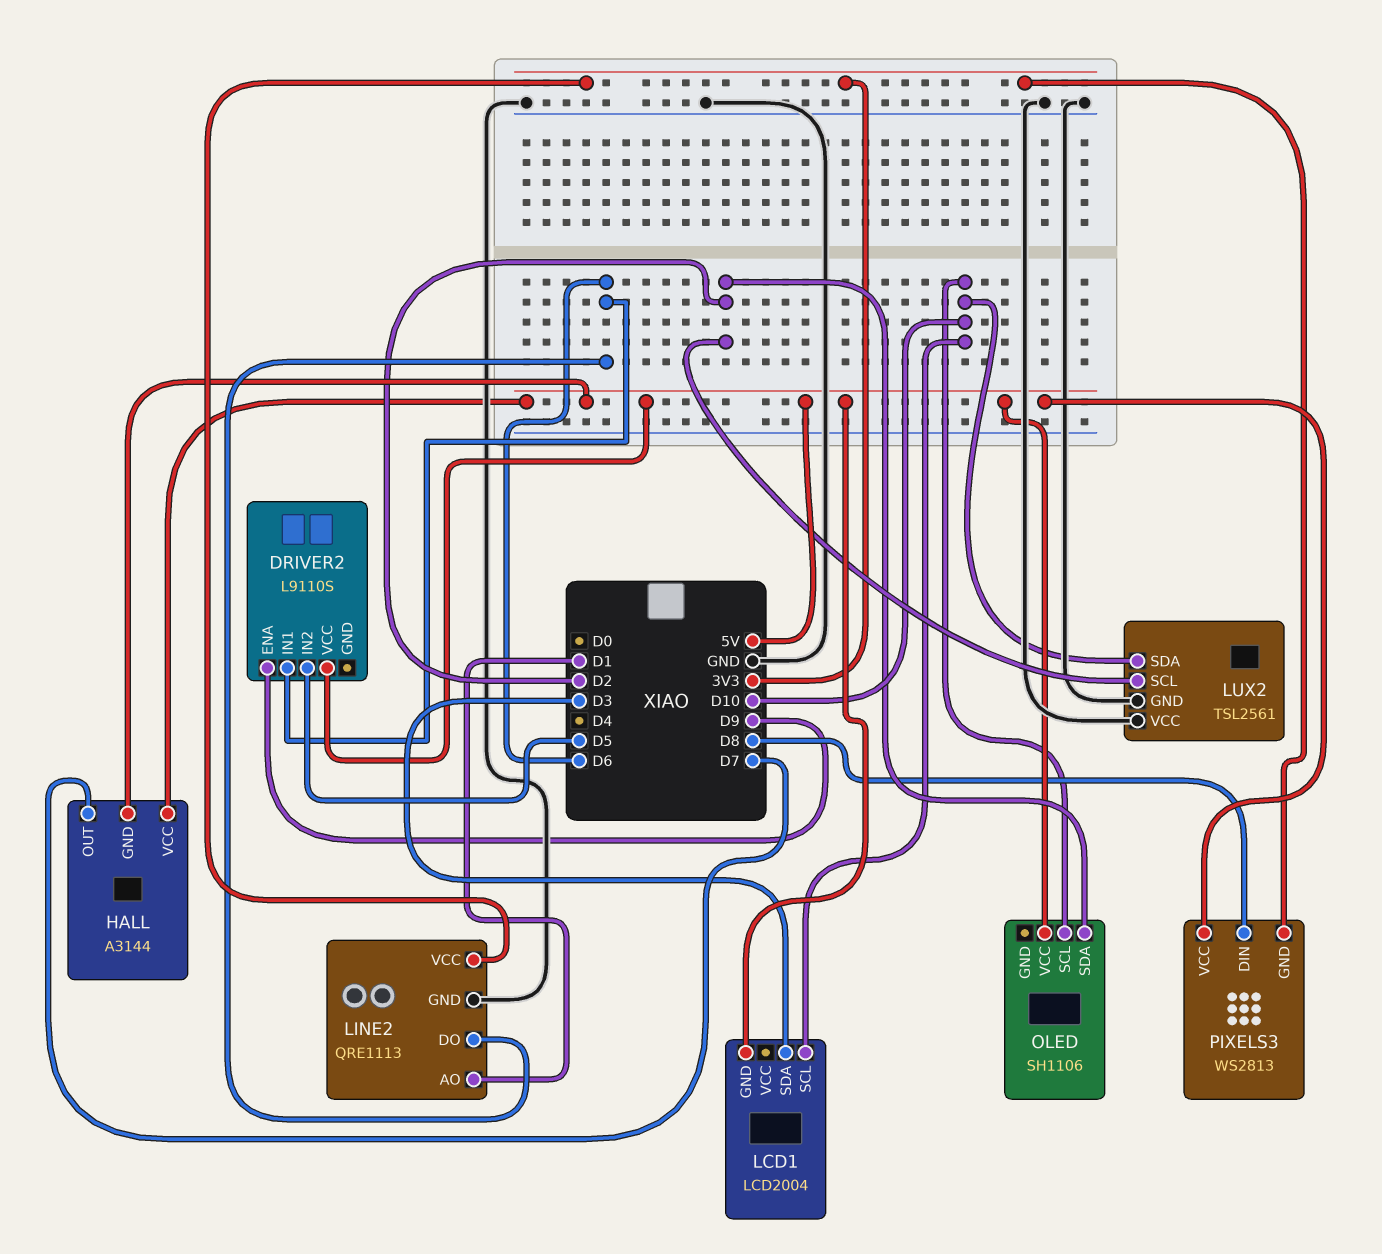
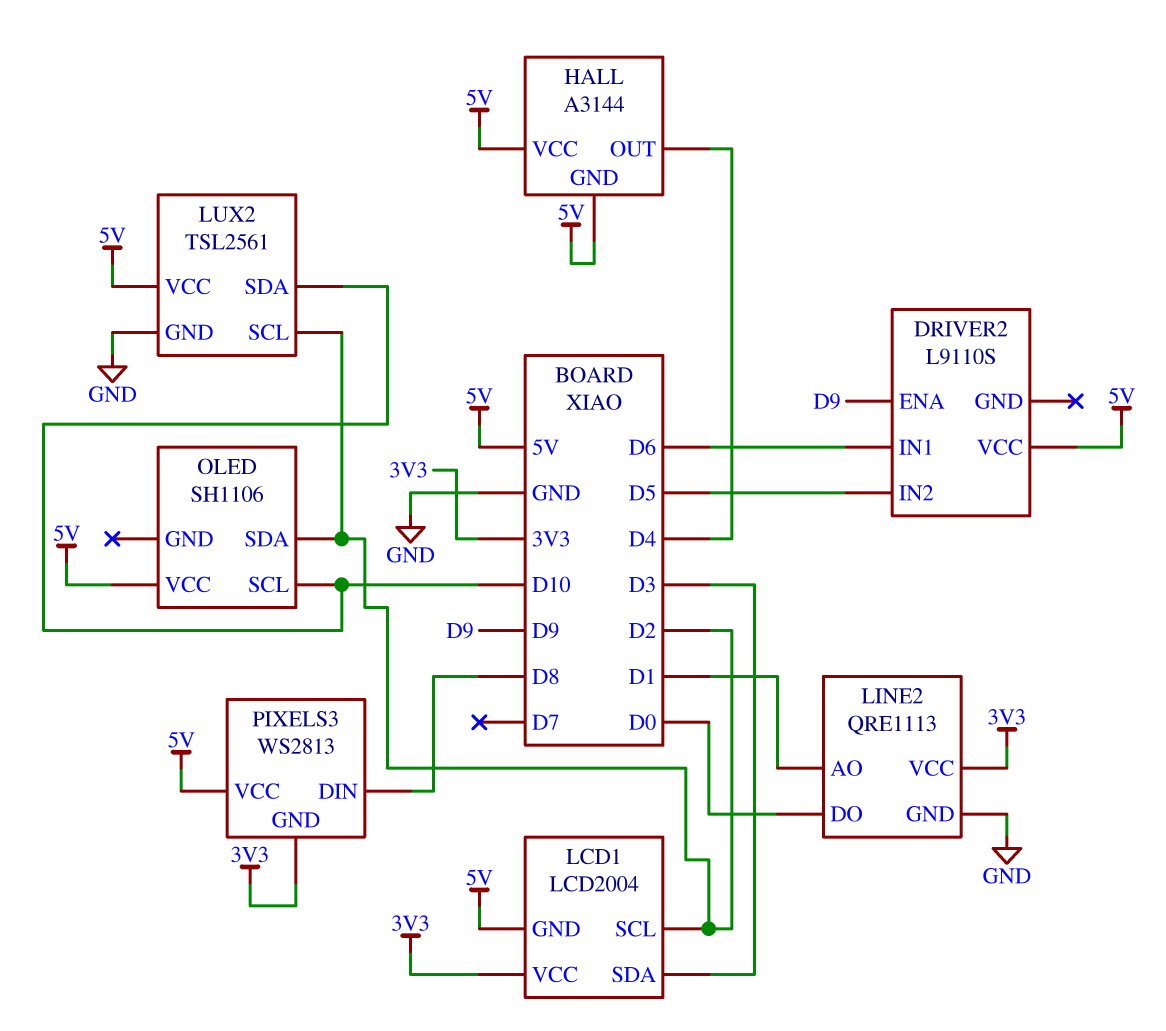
HALL pin OUT: D7 -> D4
LCD1 pin SCL: D10 -> D2
LCD1 pin VCC: none -> 3V3
LINE2 pin DO: D6 -> D0
LUX2 pin VCC: GND -> 5V

